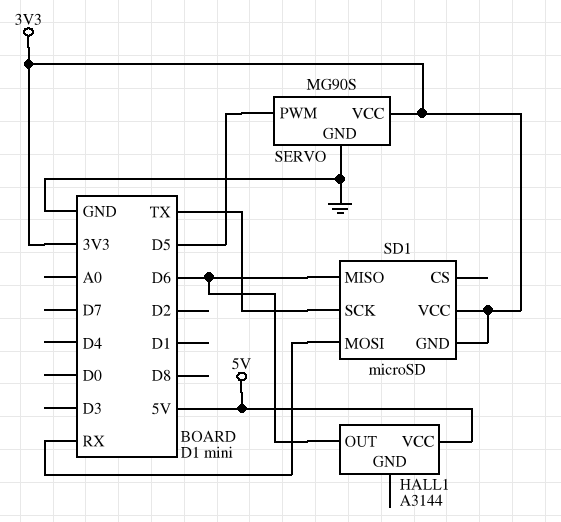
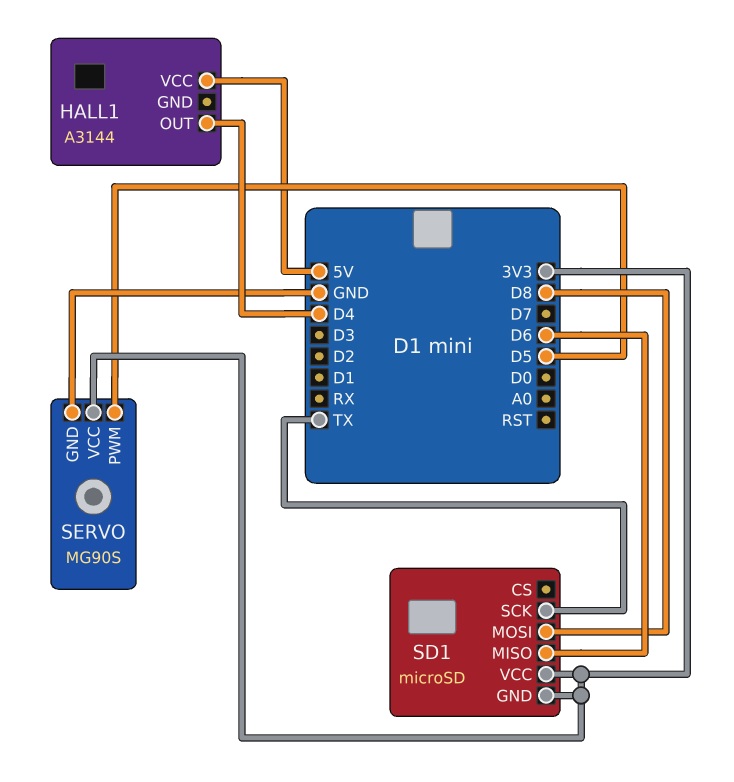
HALL1 pin OUT: D6 -> D4
SD1 pin MOSI: RX -> D8

